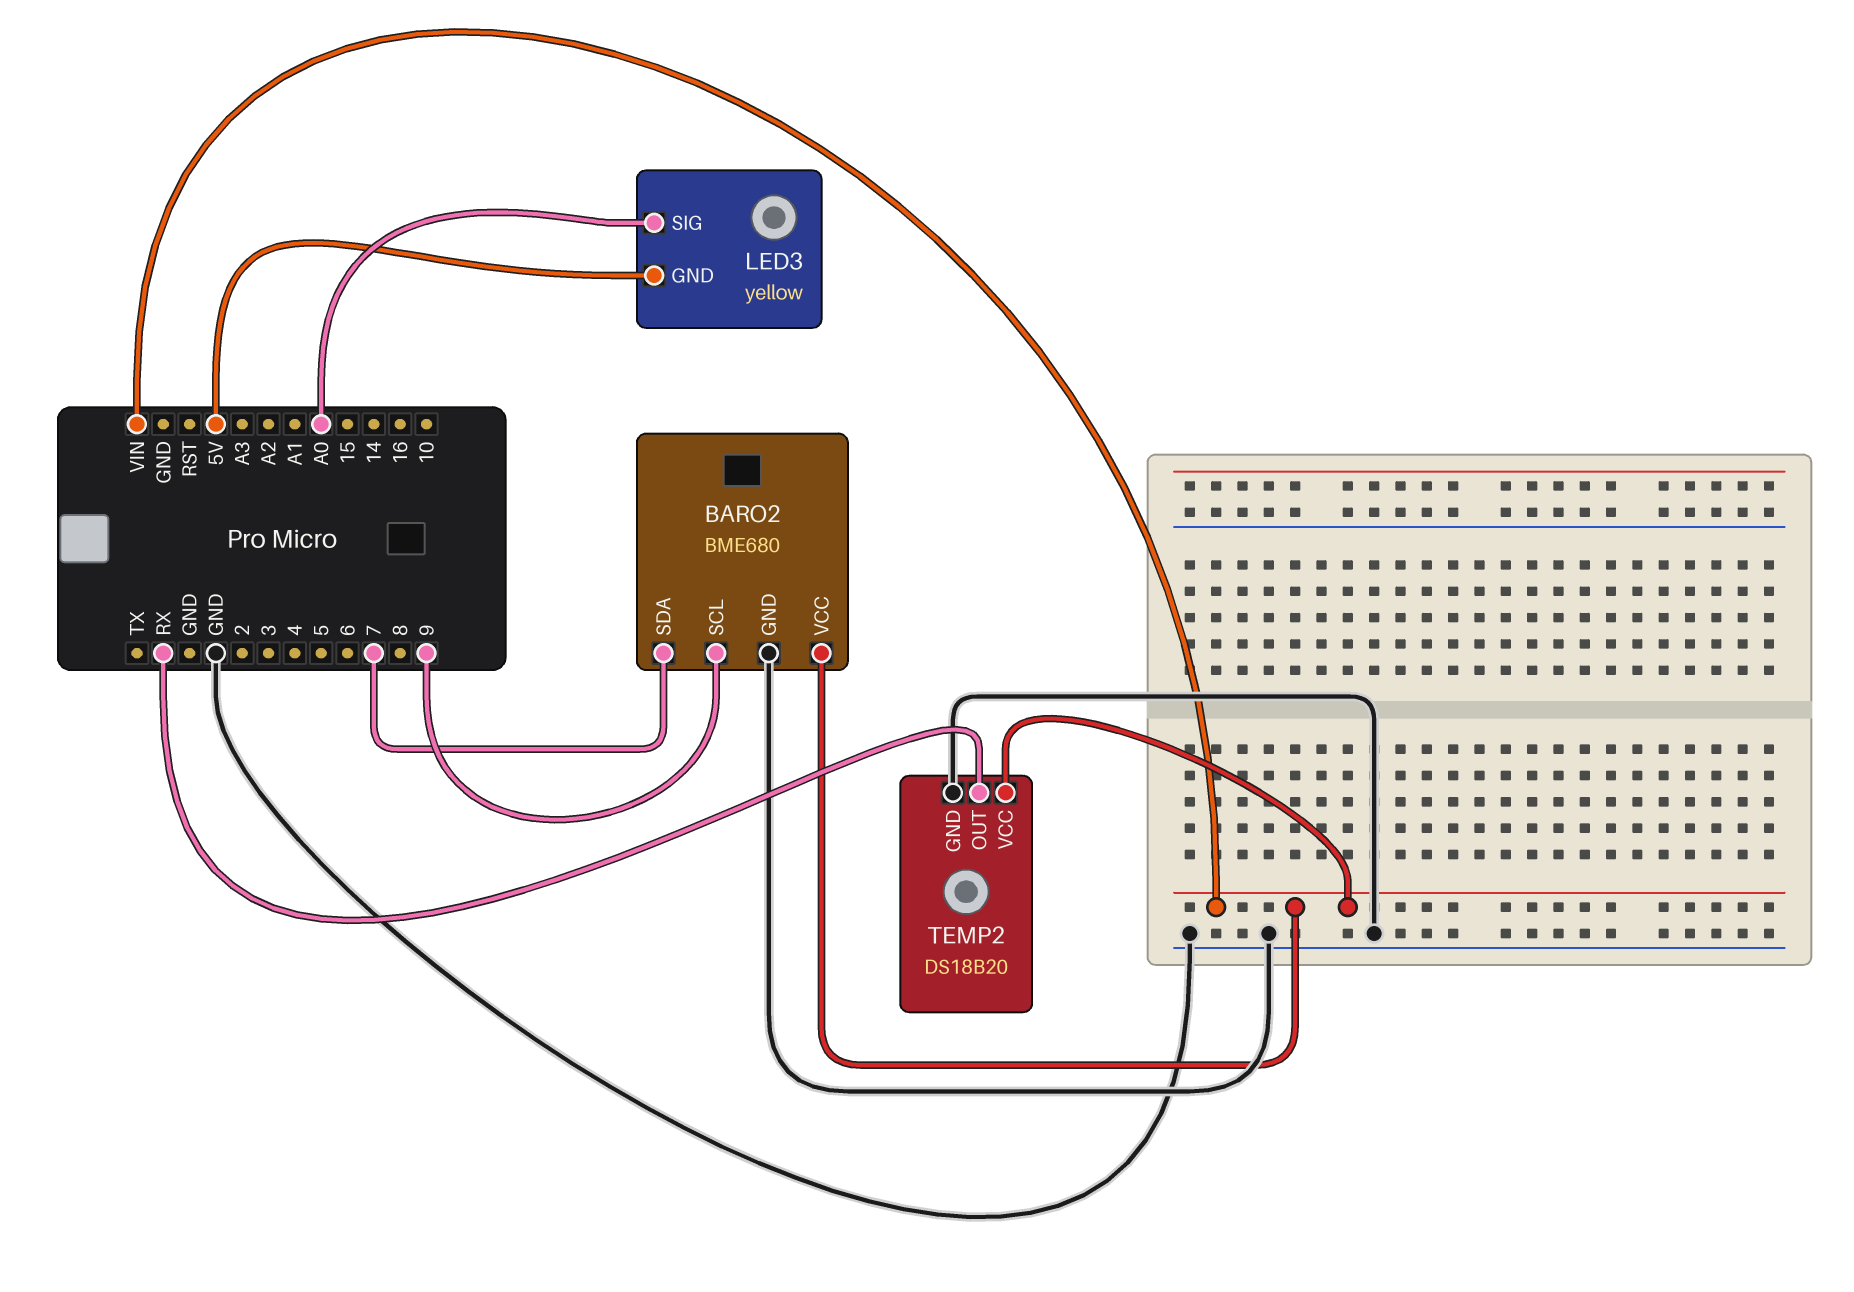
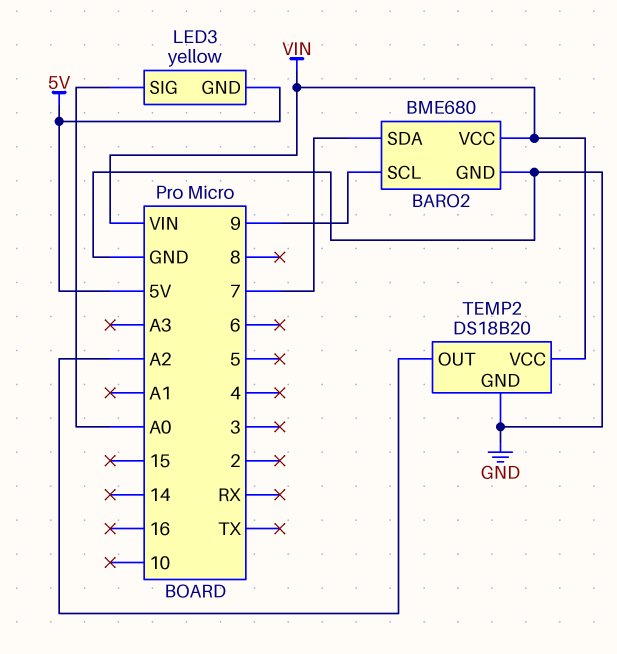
TEMP2 pin OUT: RX -> A2

